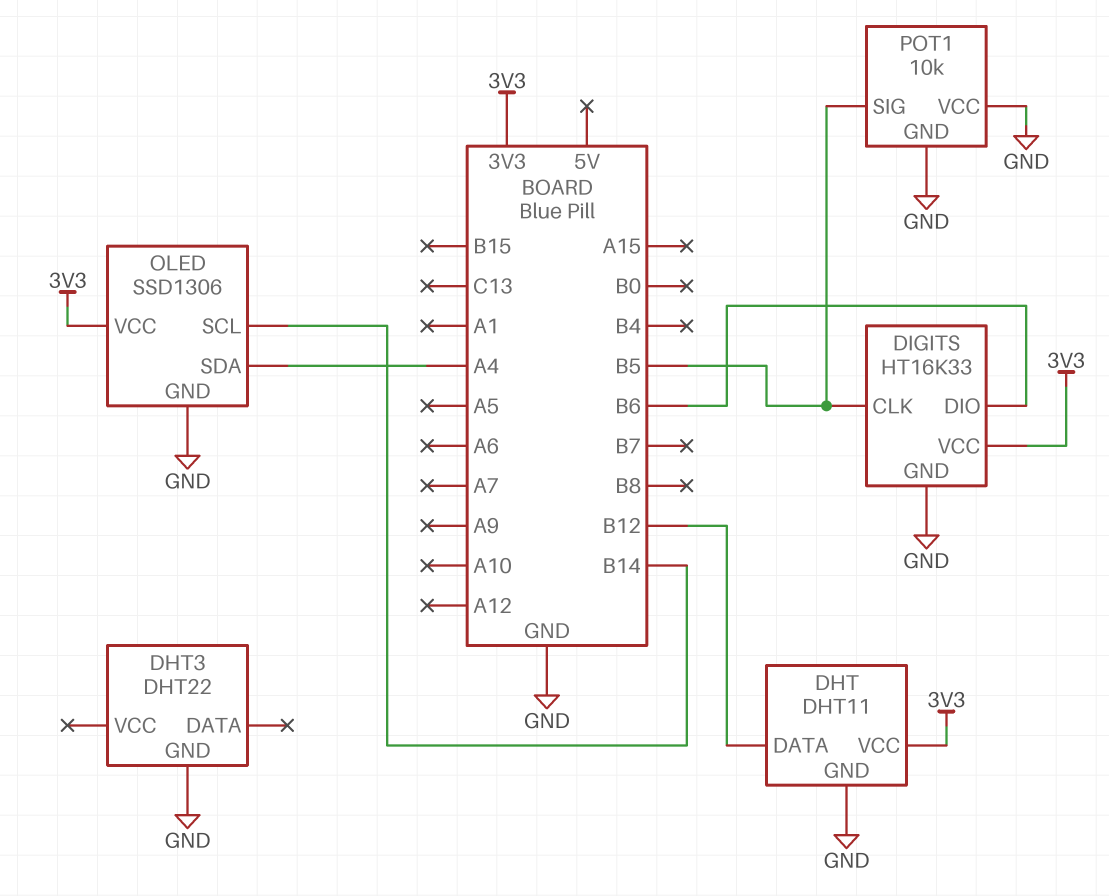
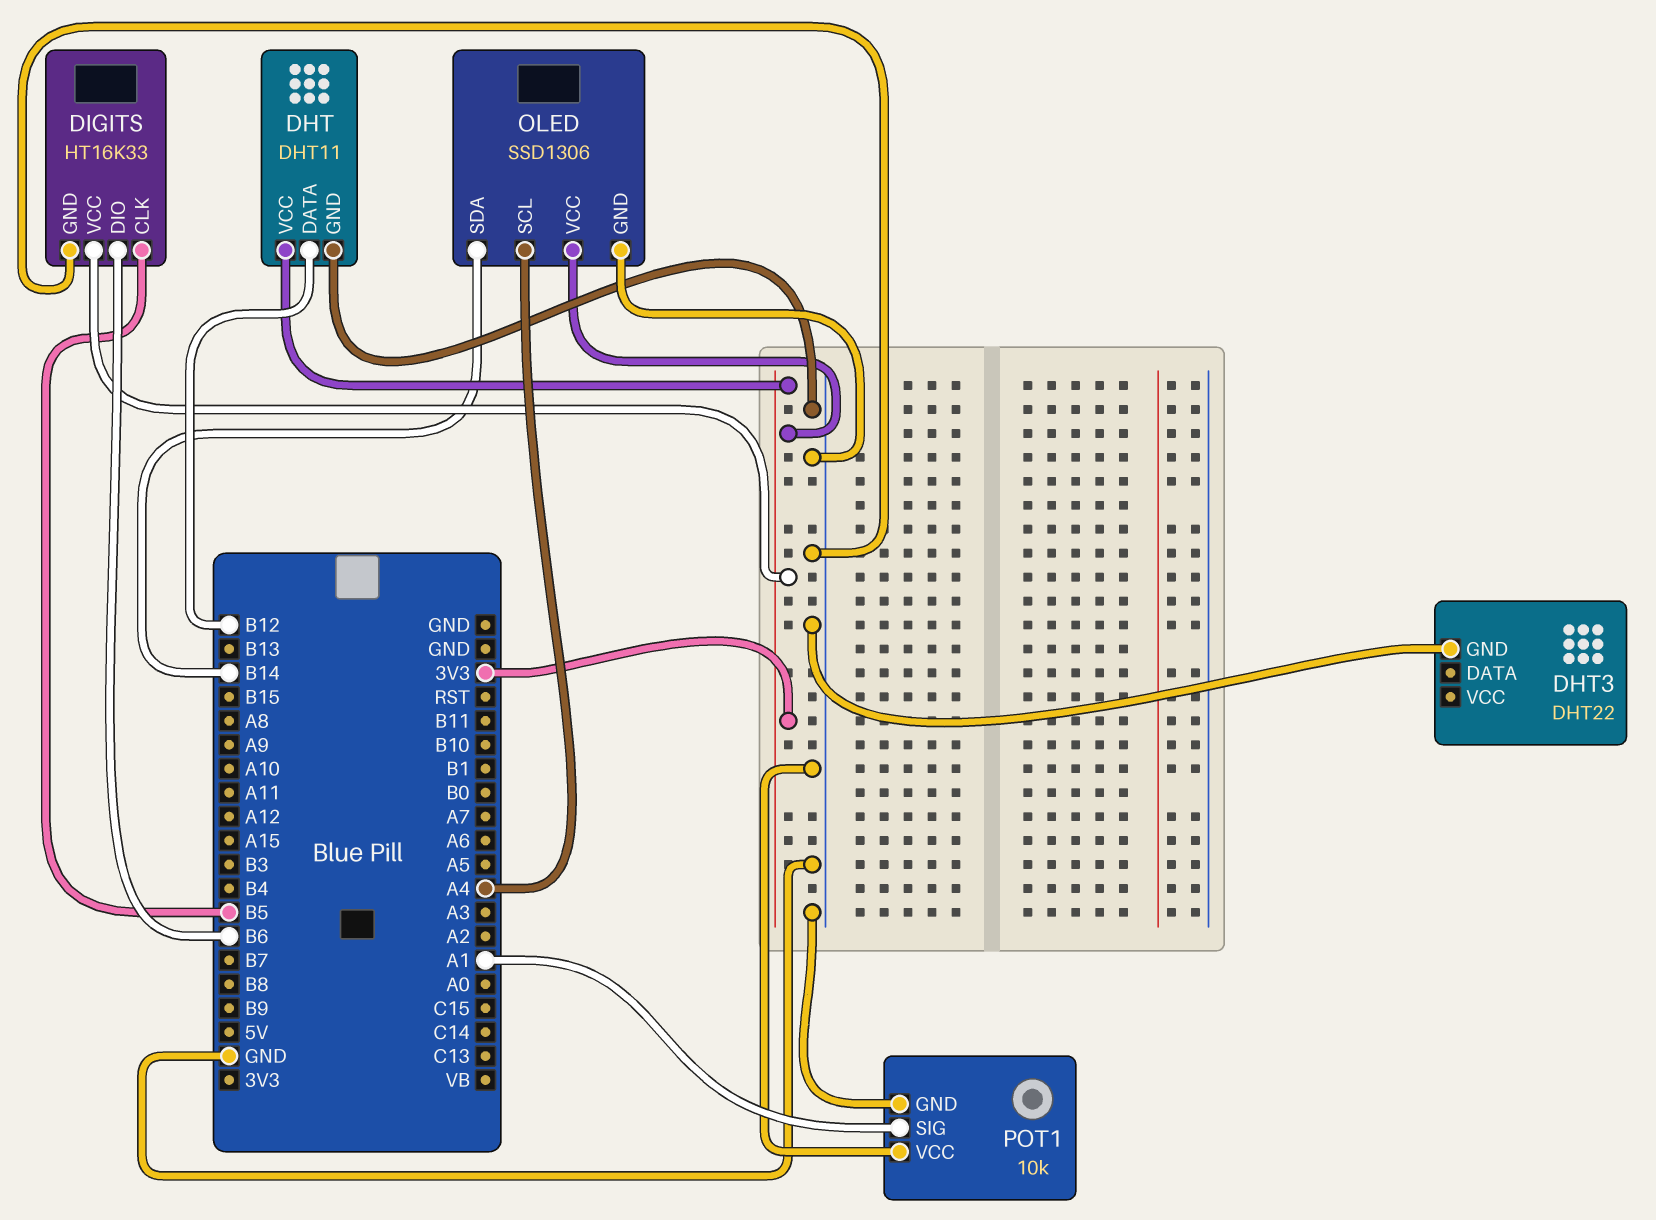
OLED pin SCL: B14 -> A4
OLED pin SDA: A4 -> B14
POT1 pin SIG: B5 -> A1

